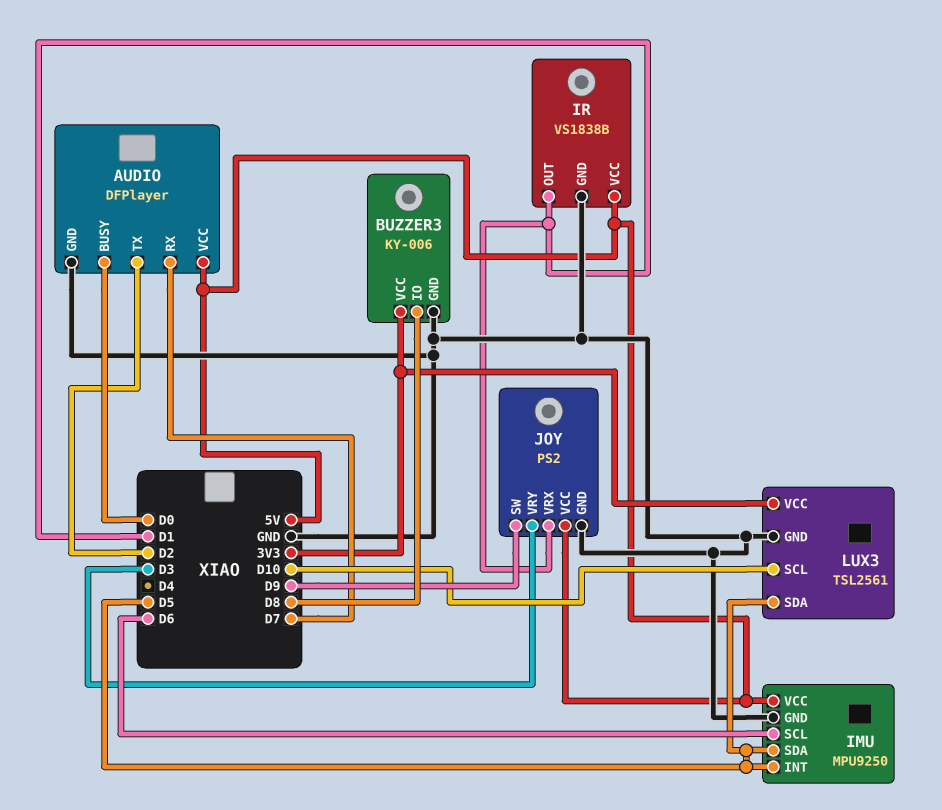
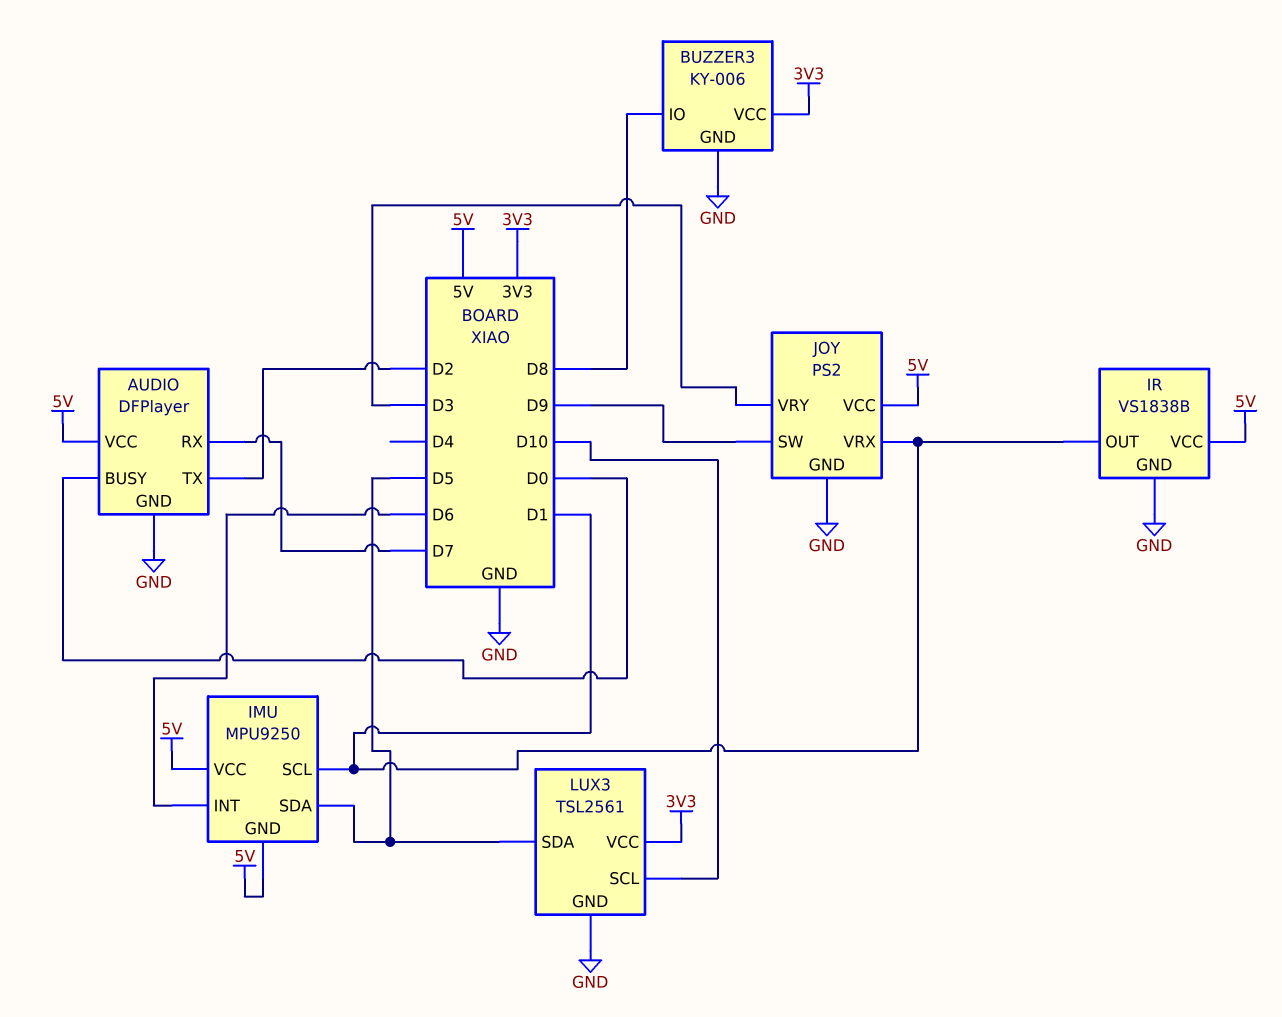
IMU pin GND: GND -> 5V
IMU pin INT: D5 -> D6
IMU pin SCL: D6 -> D1

